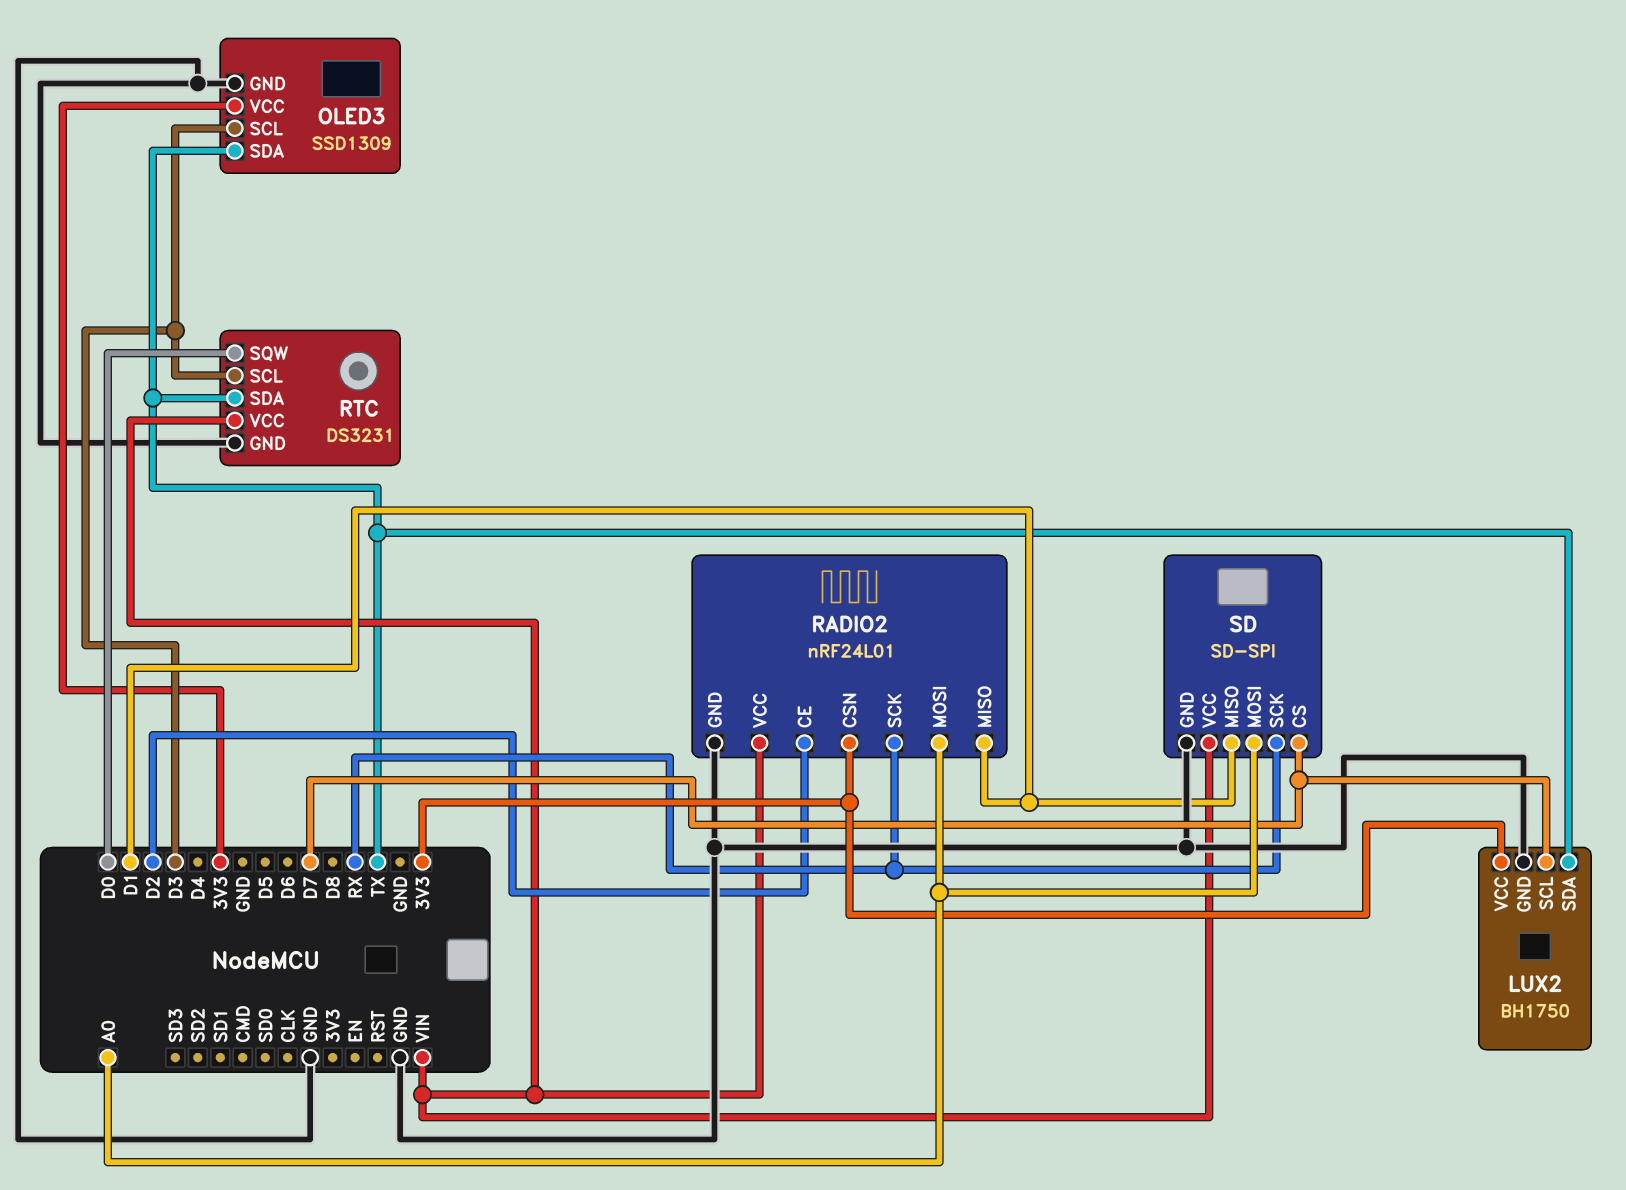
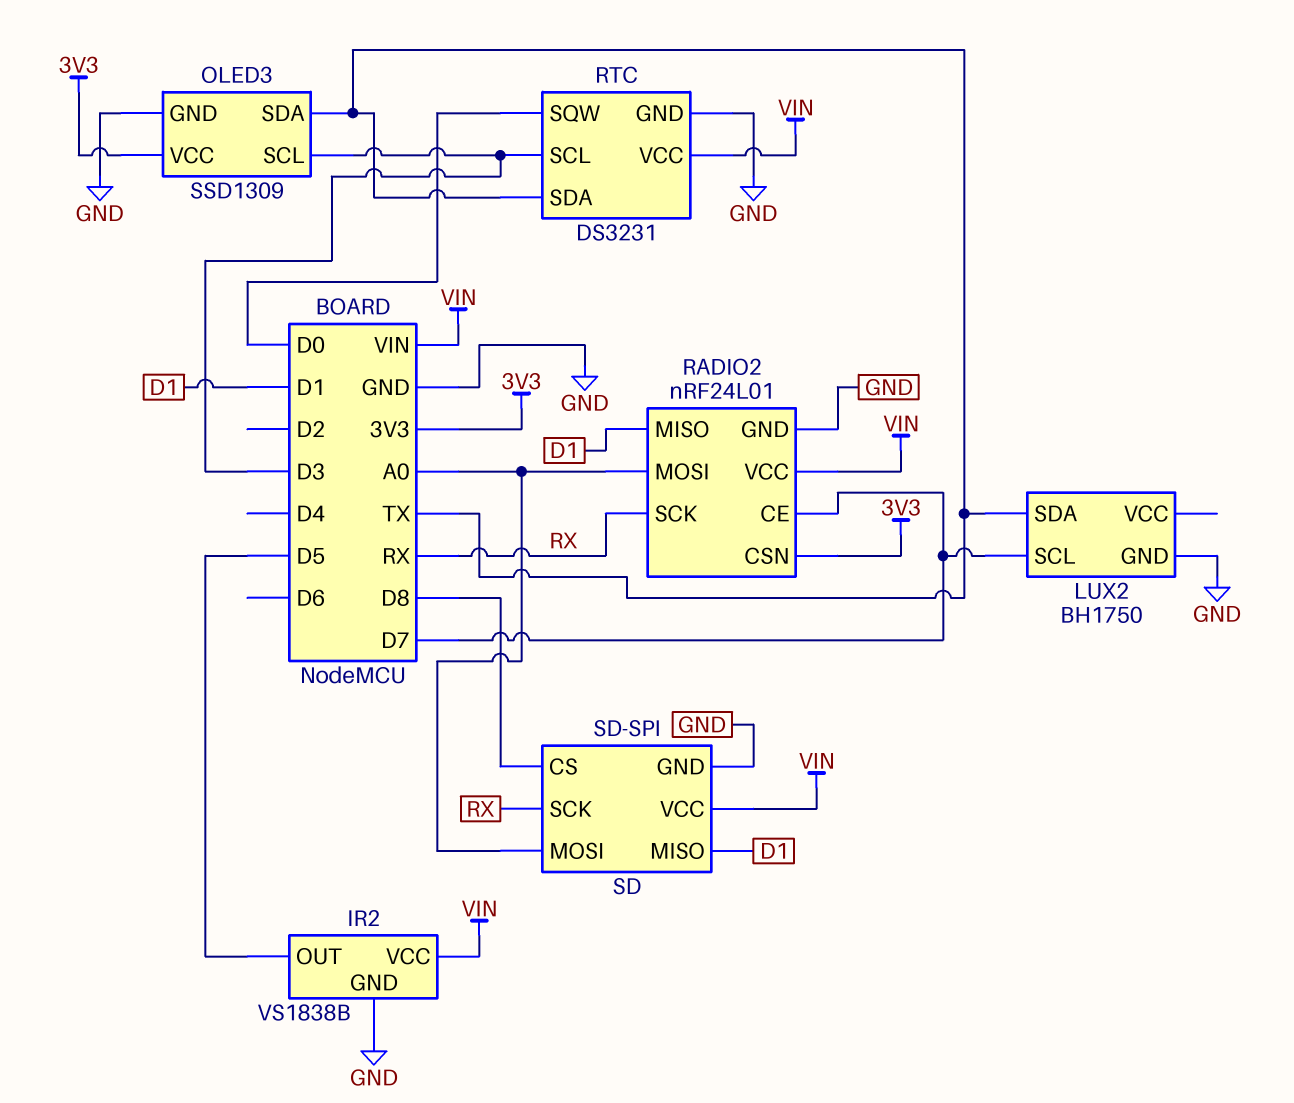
IR2: none -> VS1838B
IR2 pin GND: none -> GND
IR2 pin OUT: none -> D5
IR2 pin VCC: none -> VIN
LUX2 pin VCC: 3V3 -> none
RADIO2 pin CE: D2 -> D7
SD pin CS: D7 -> D8

